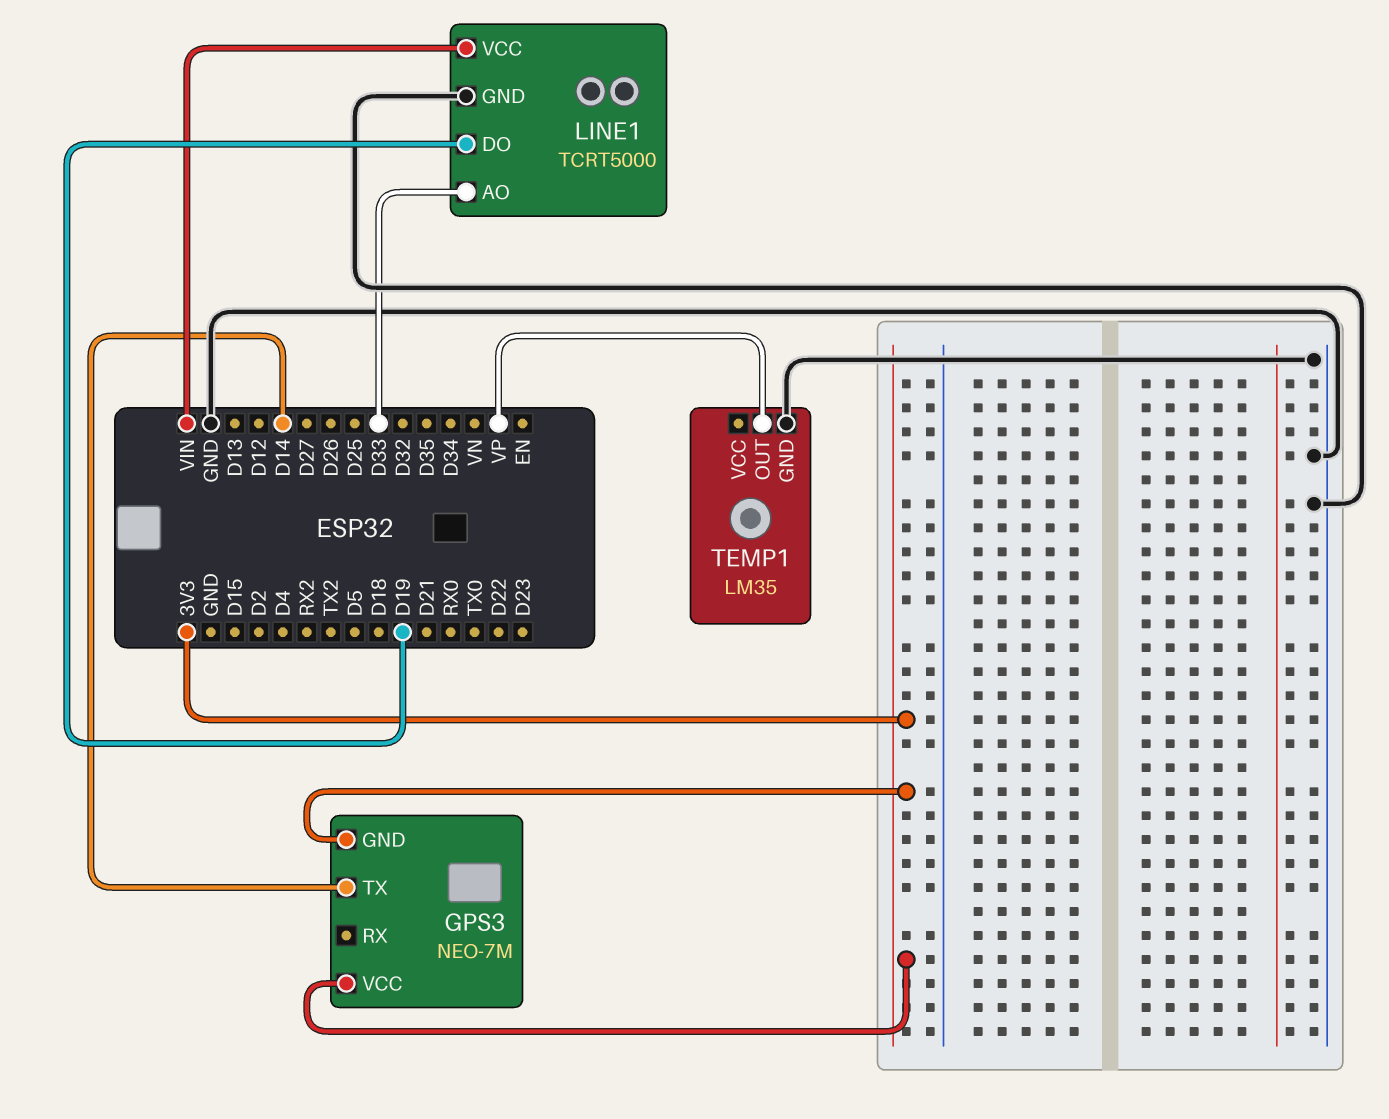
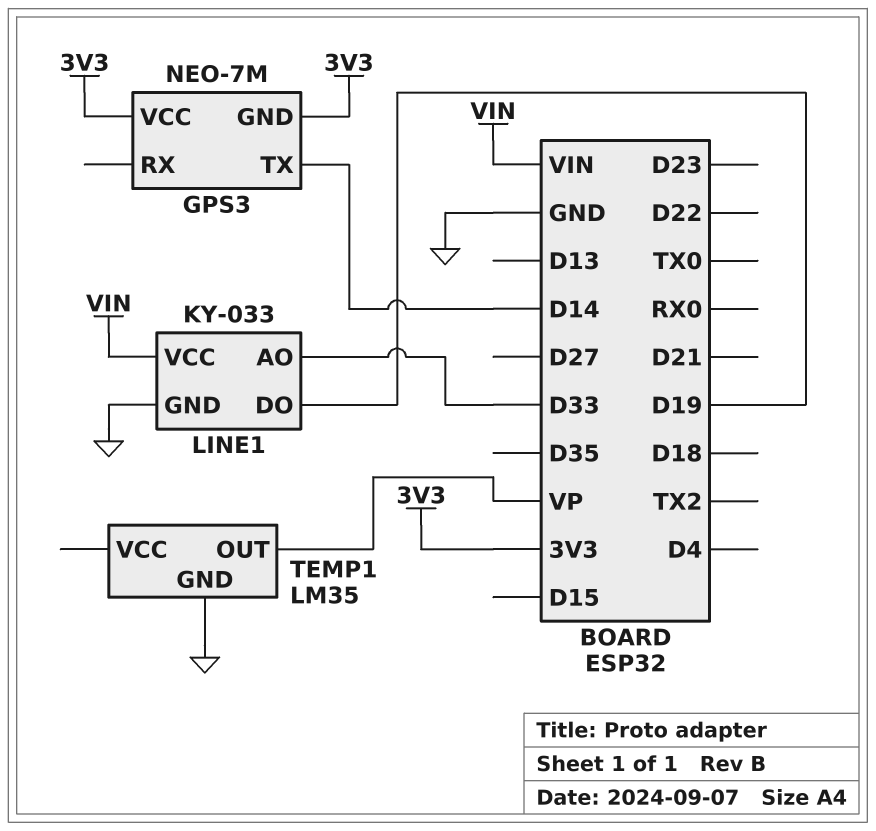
LINE1: TCRT5000 -> KY-033

